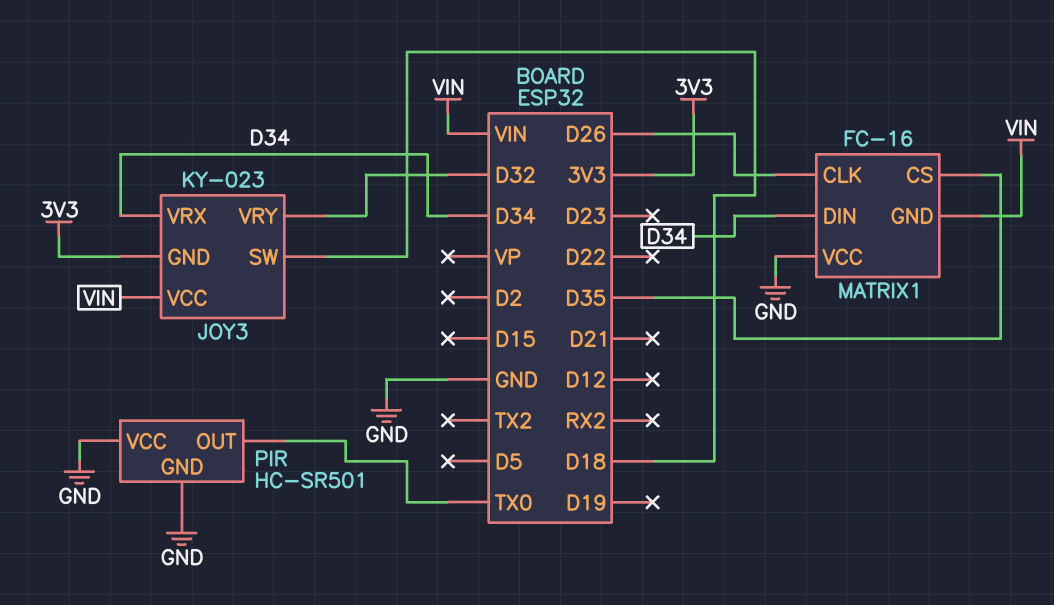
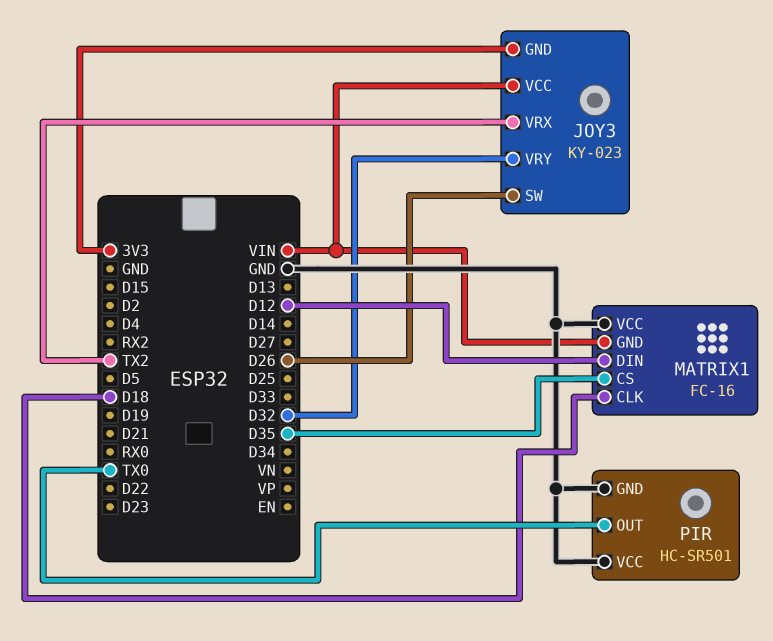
JOY3 pin SW: D18 -> D26
JOY3 pin VRX: D34 -> TX2
MATRIX1 pin CLK: D26 -> D18
MATRIX1 pin DIN: D34 -> D12

